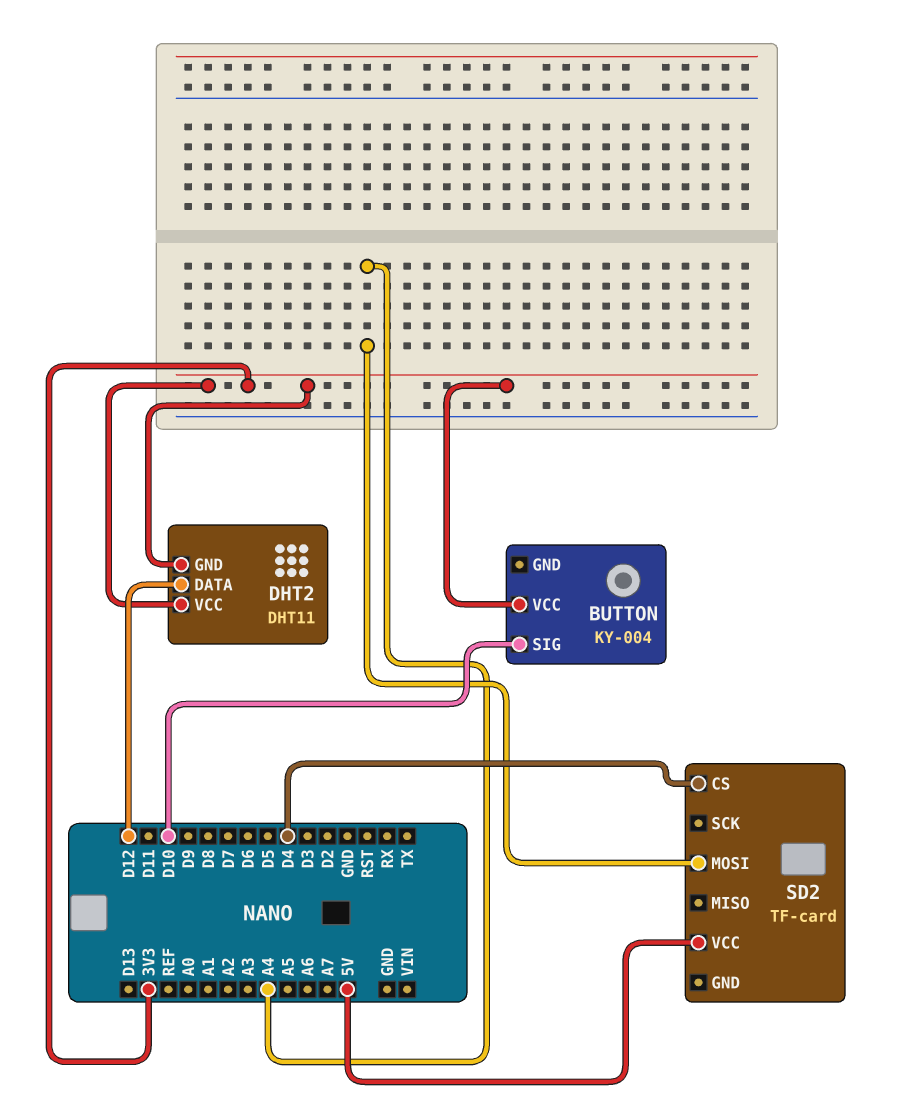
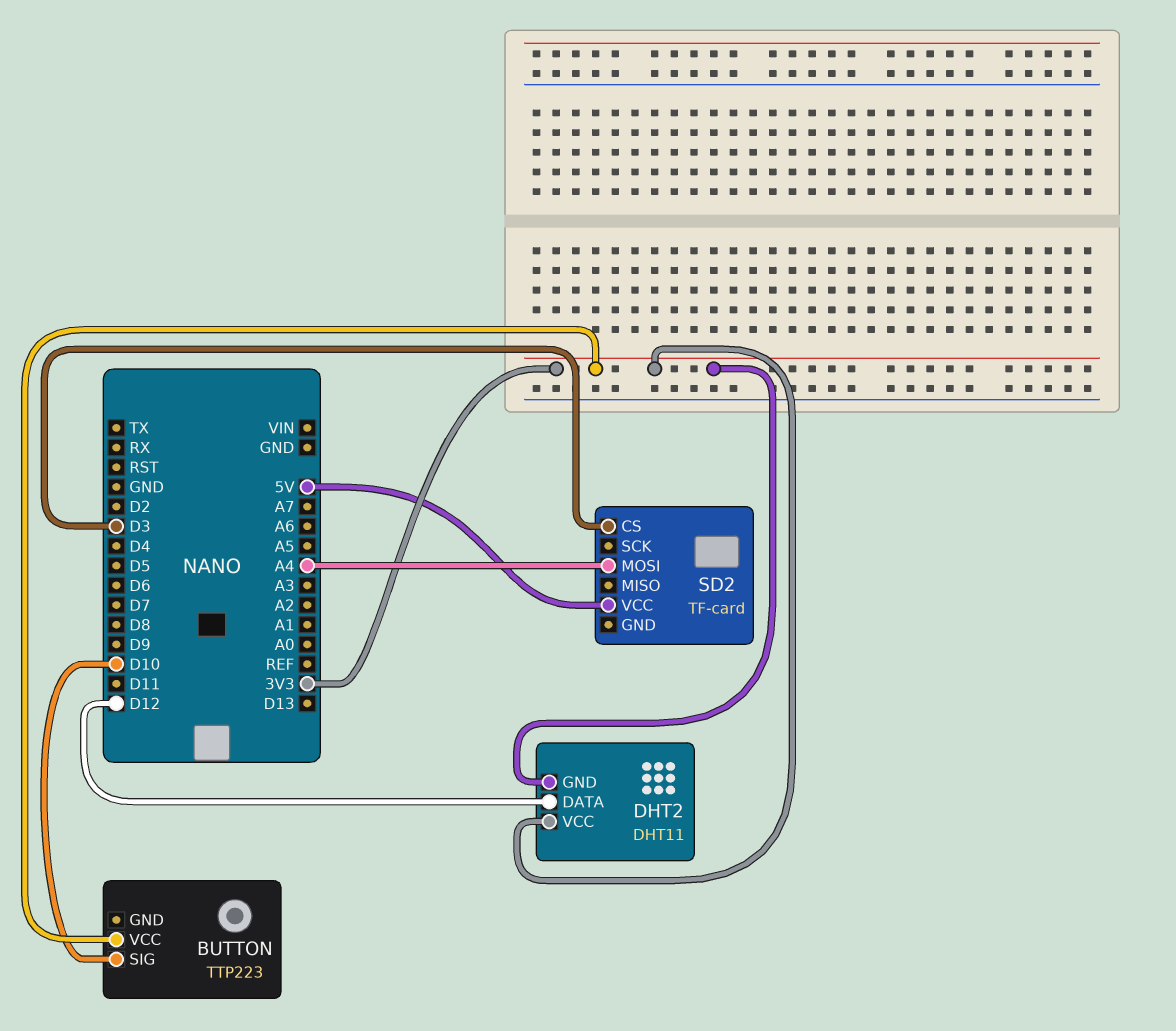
BUTTON: KY-004 -> TTP223
SD2 pin CS: D4 -> D3

